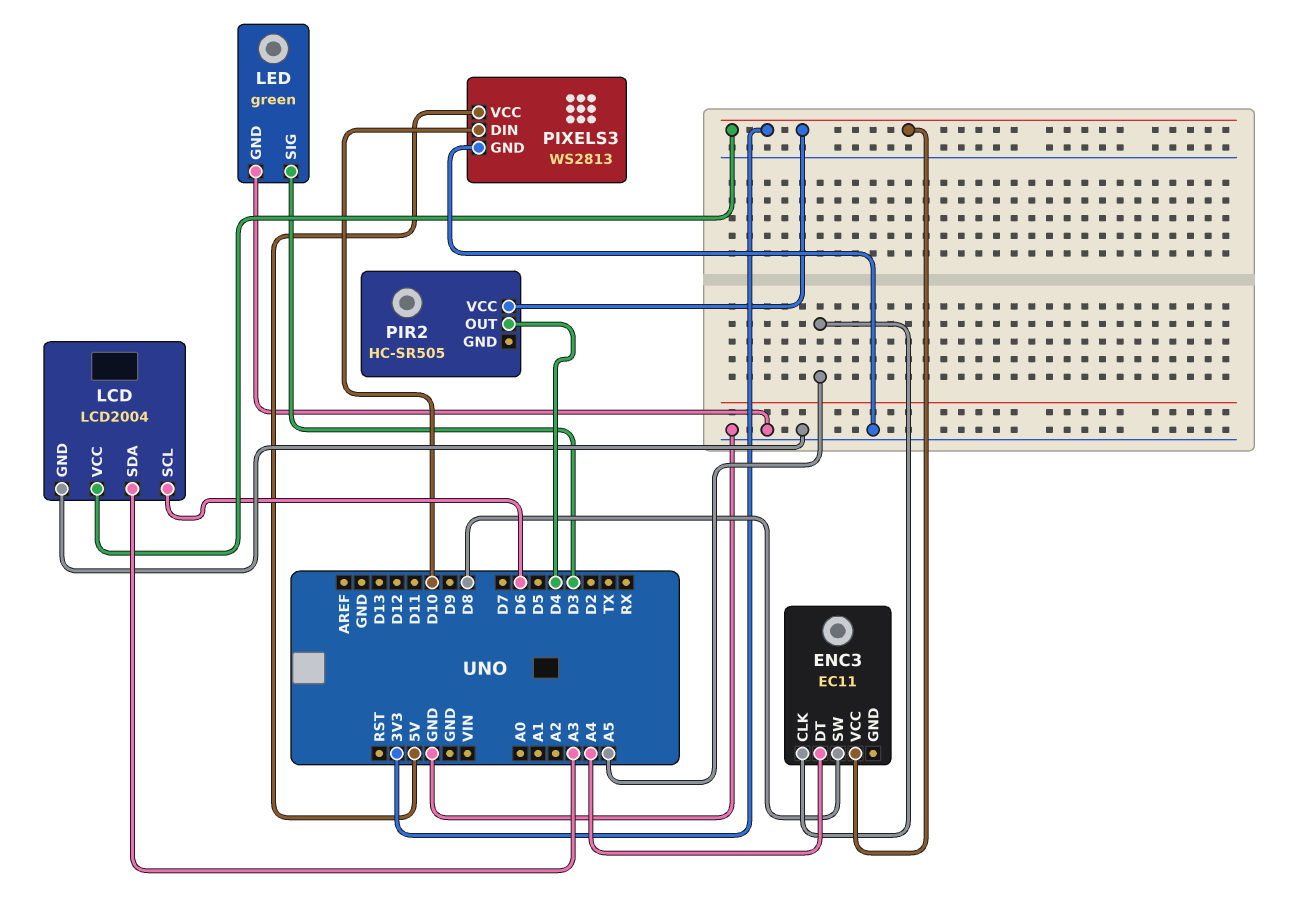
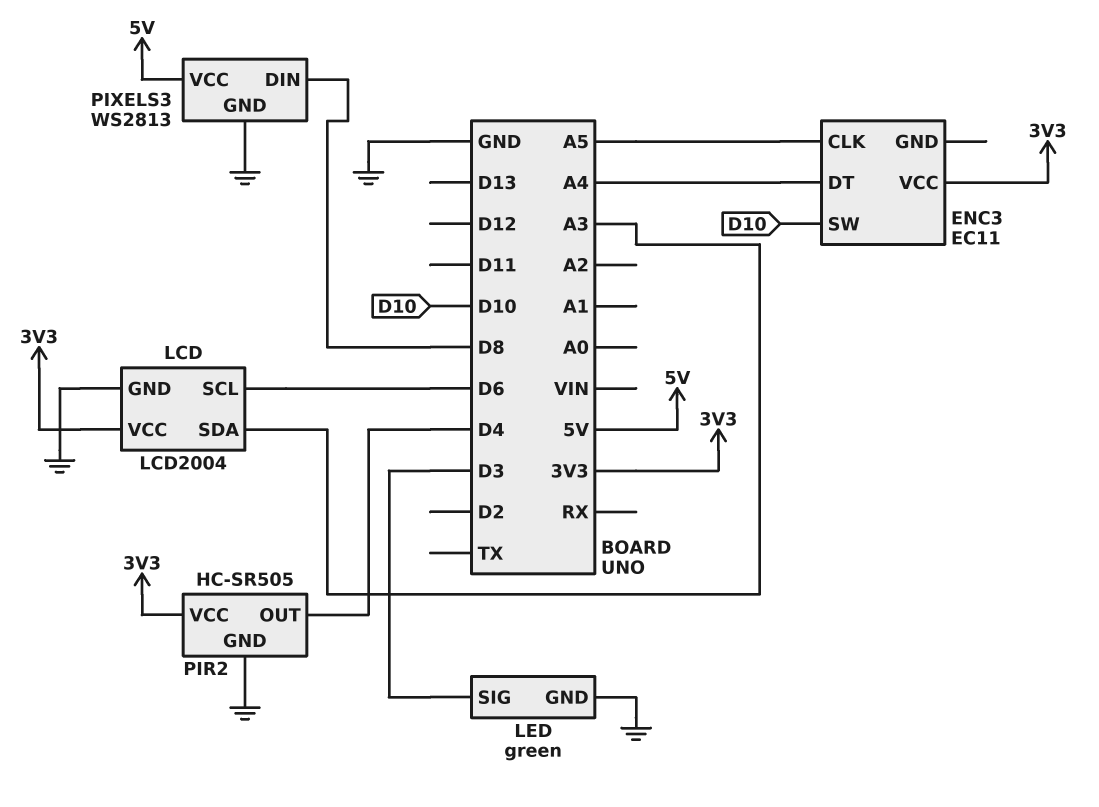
ENC3 pin SW: D8 -> D10
PIR2 pin GND: none -> GND
PIXELS3 pin DIN: D10 -> D8

